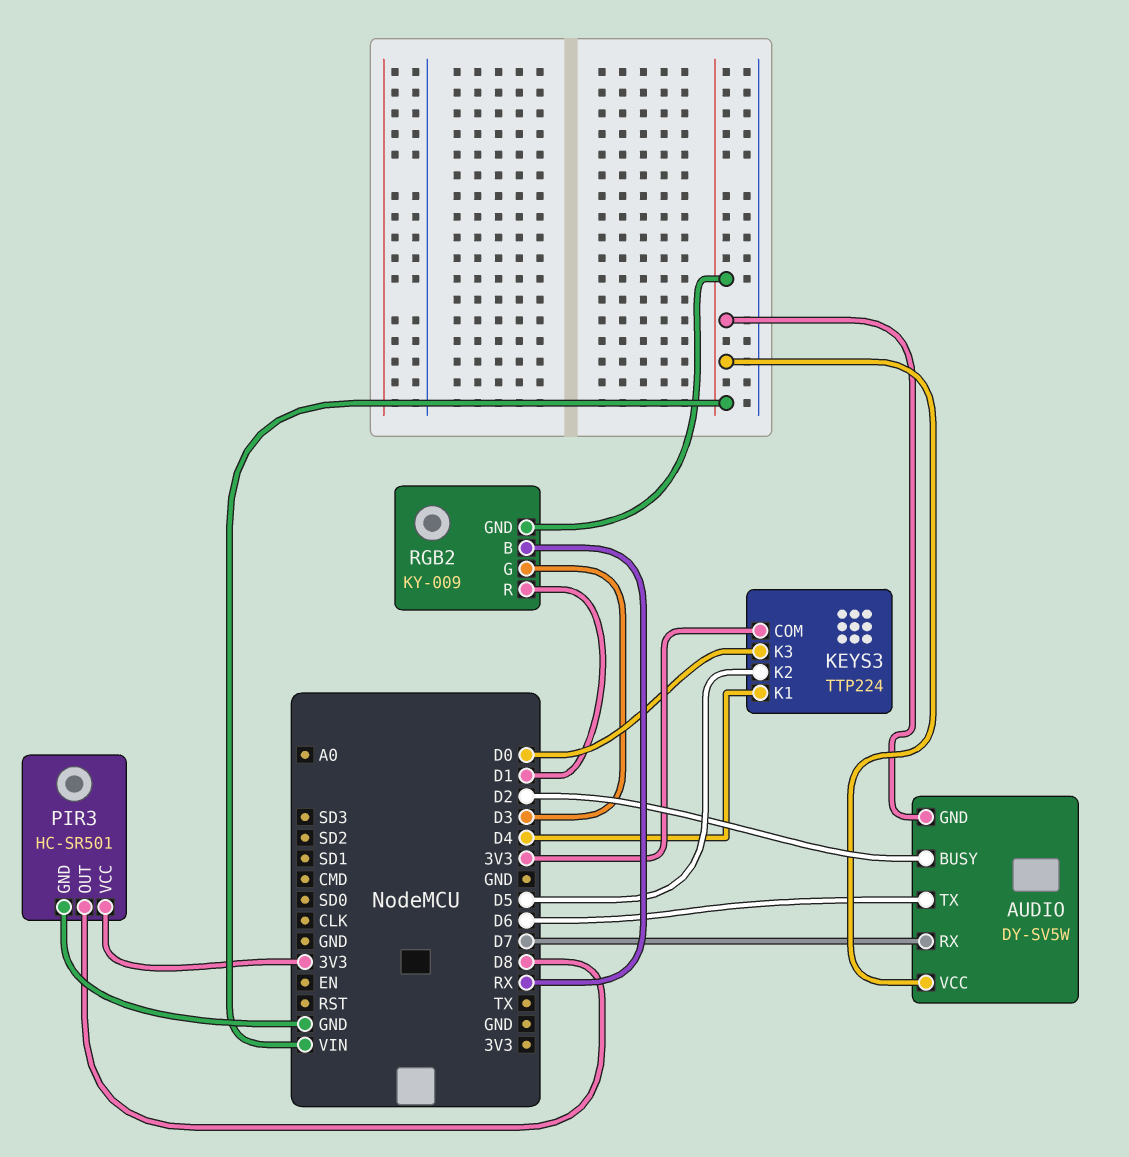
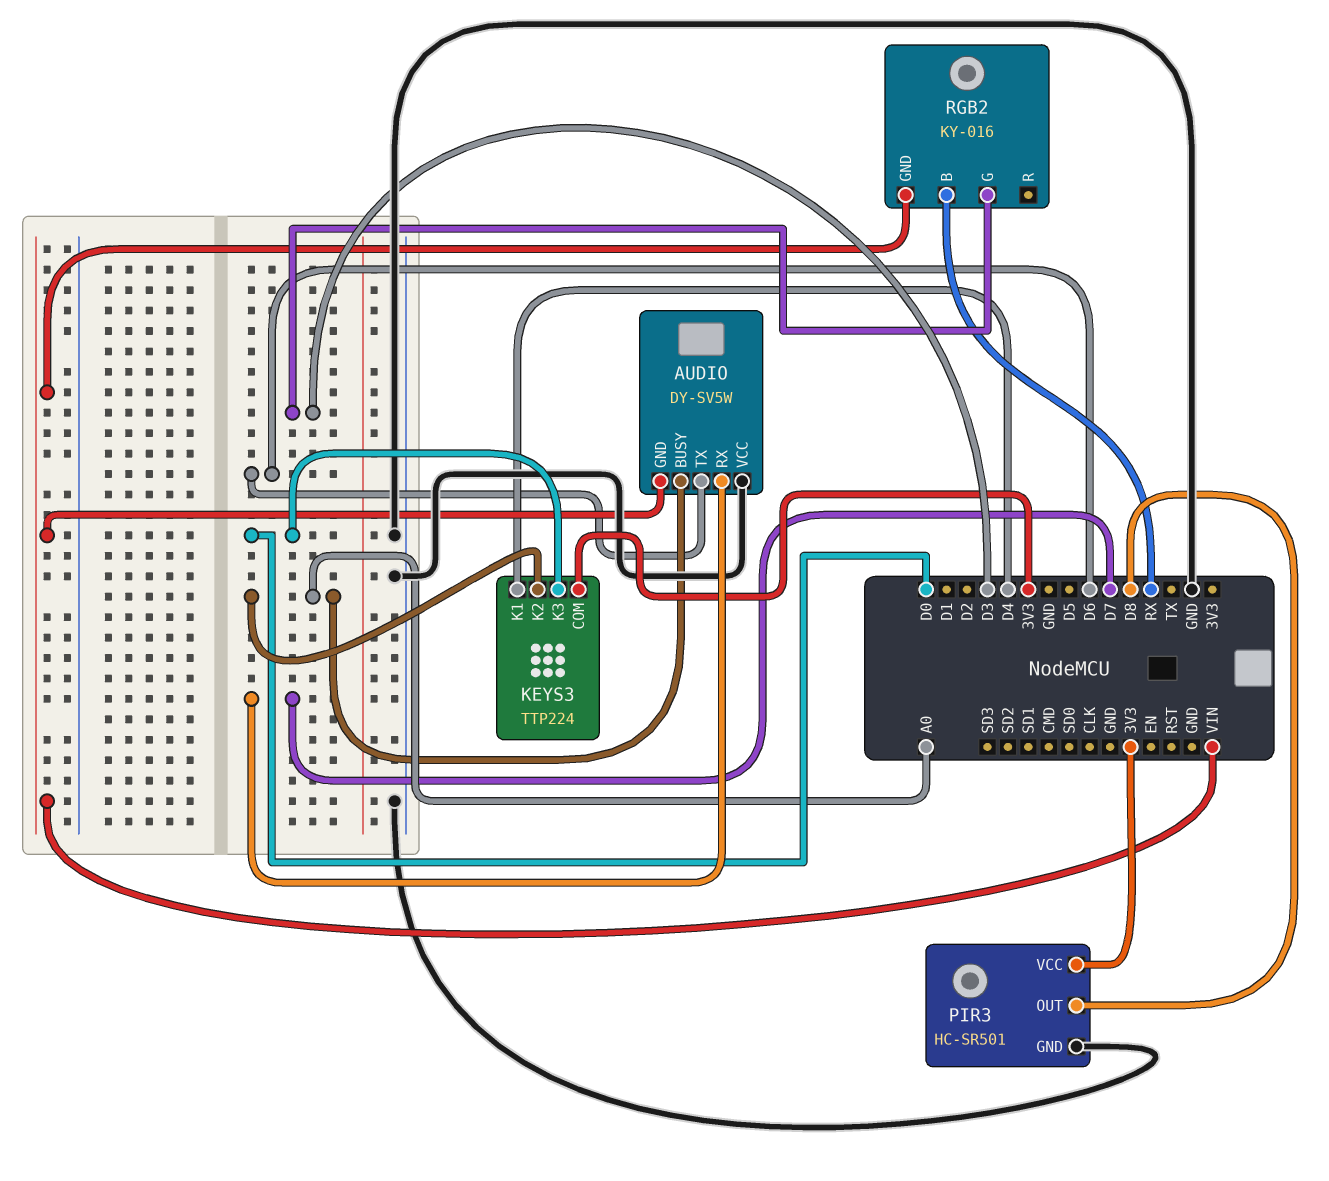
AUDIO pin BUSY: D2 -> A0
AUDIO pin VCC: VIN -> GND
KEYS3 pin K2: D5 -> A0
RGB2: KY-009 -> KY-016
RGB2 pin R: D1 -> none

